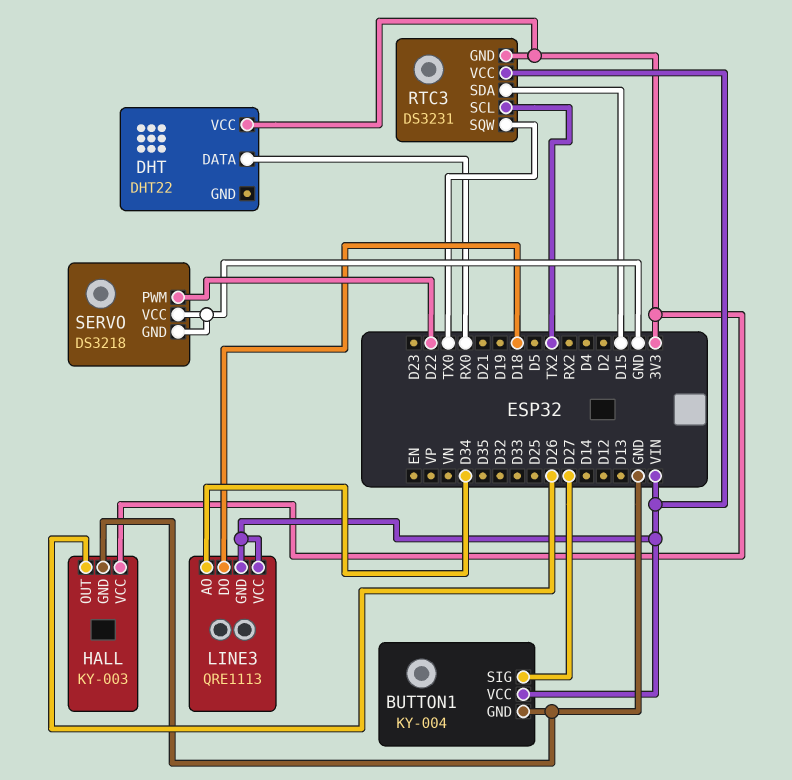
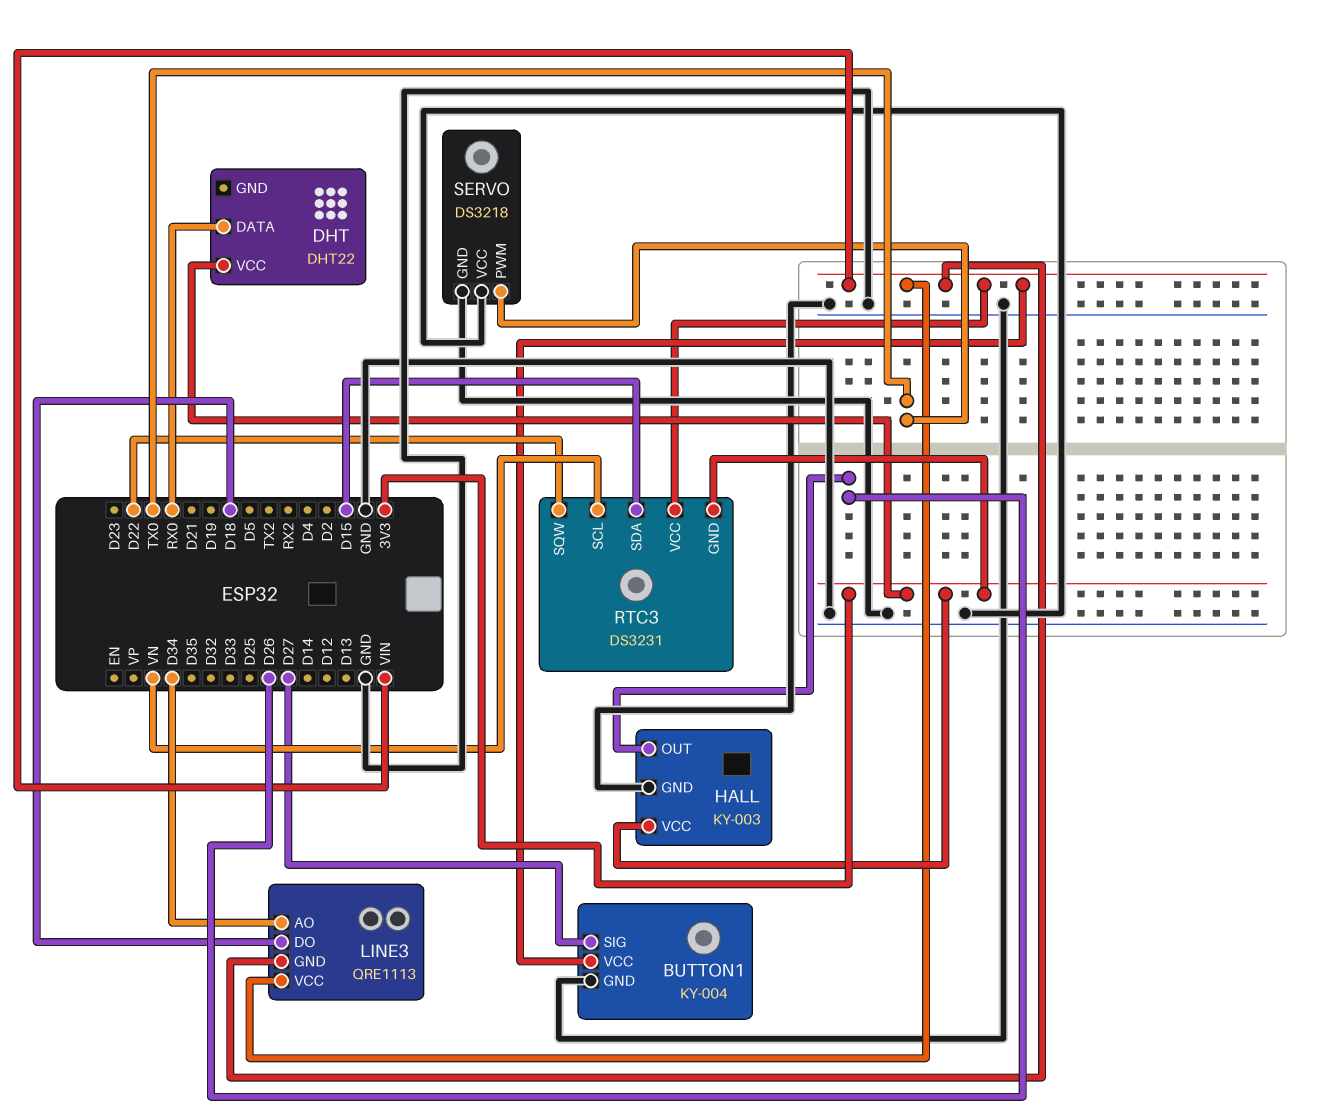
RTC3 pin SCL: TX2 -> VN
RTC3 pin SQW: TX0 -> D22
SERVO pin PWM: D22 -> TX0

